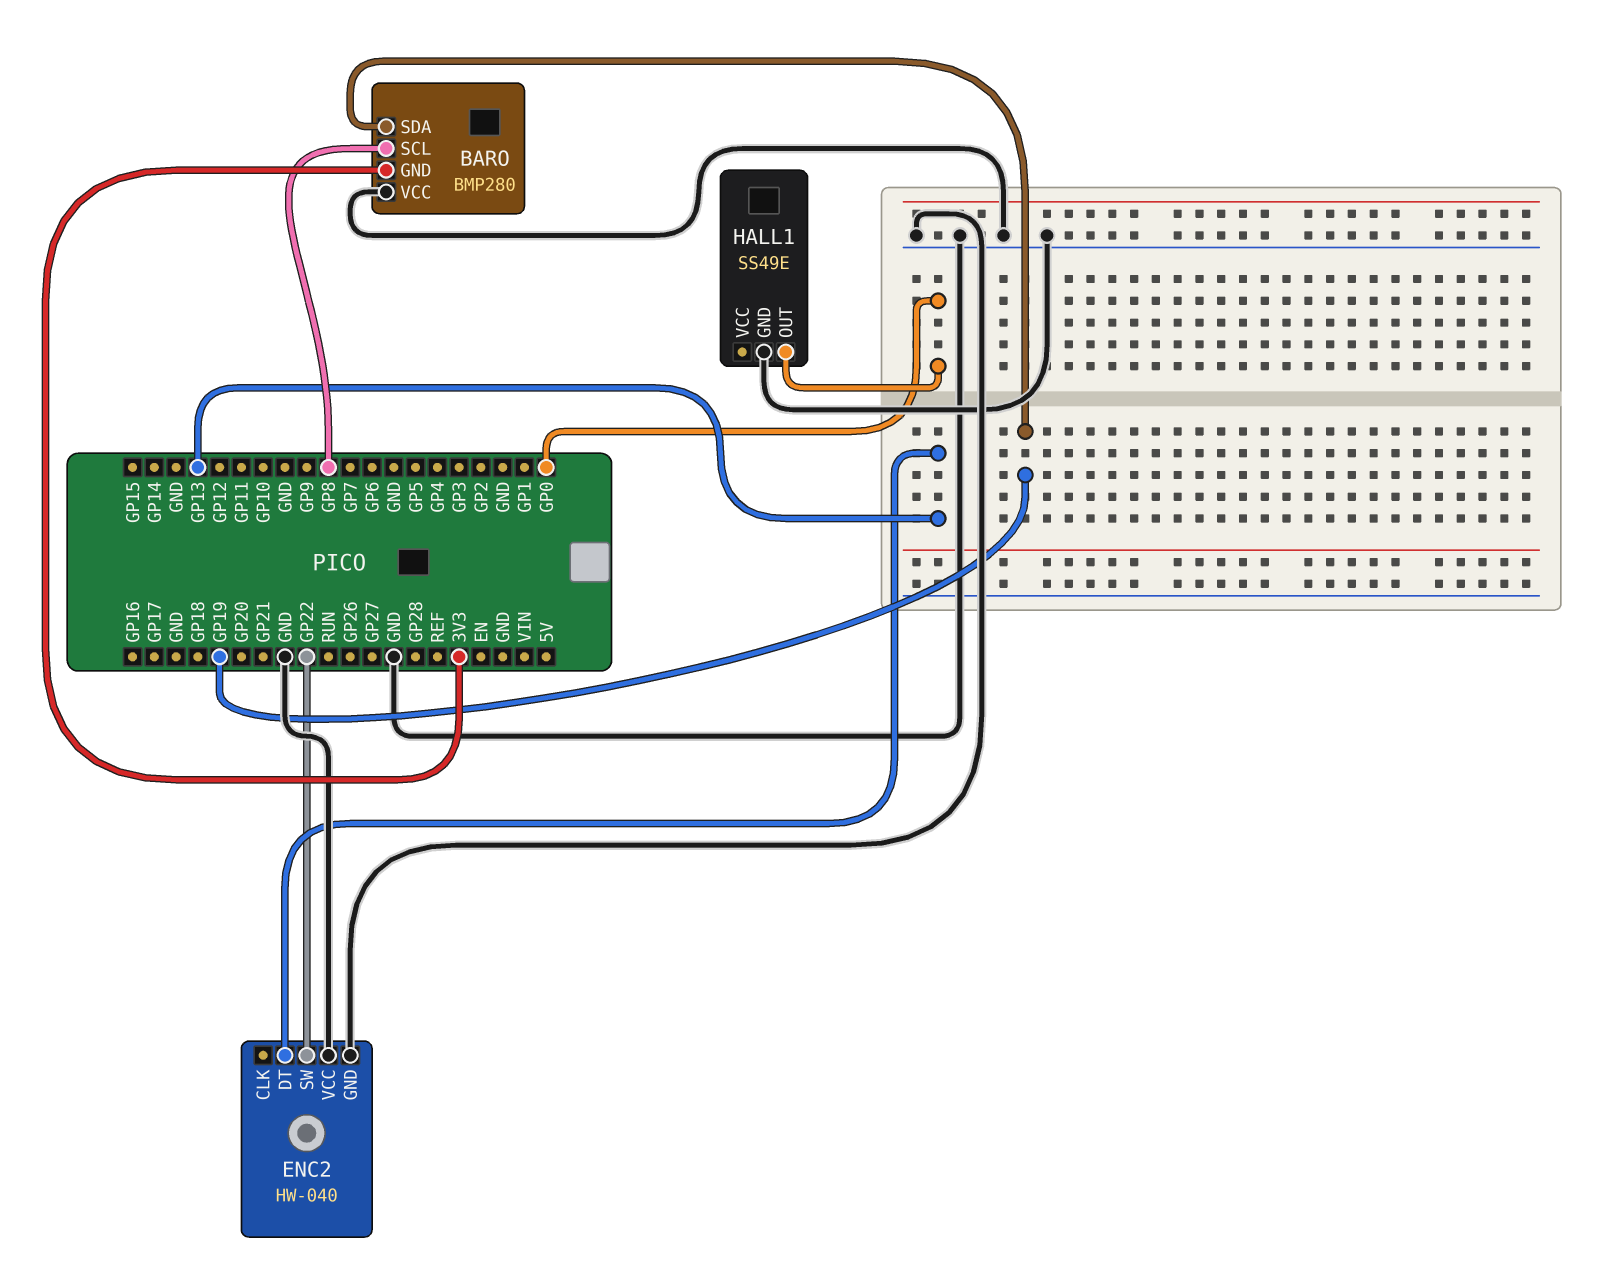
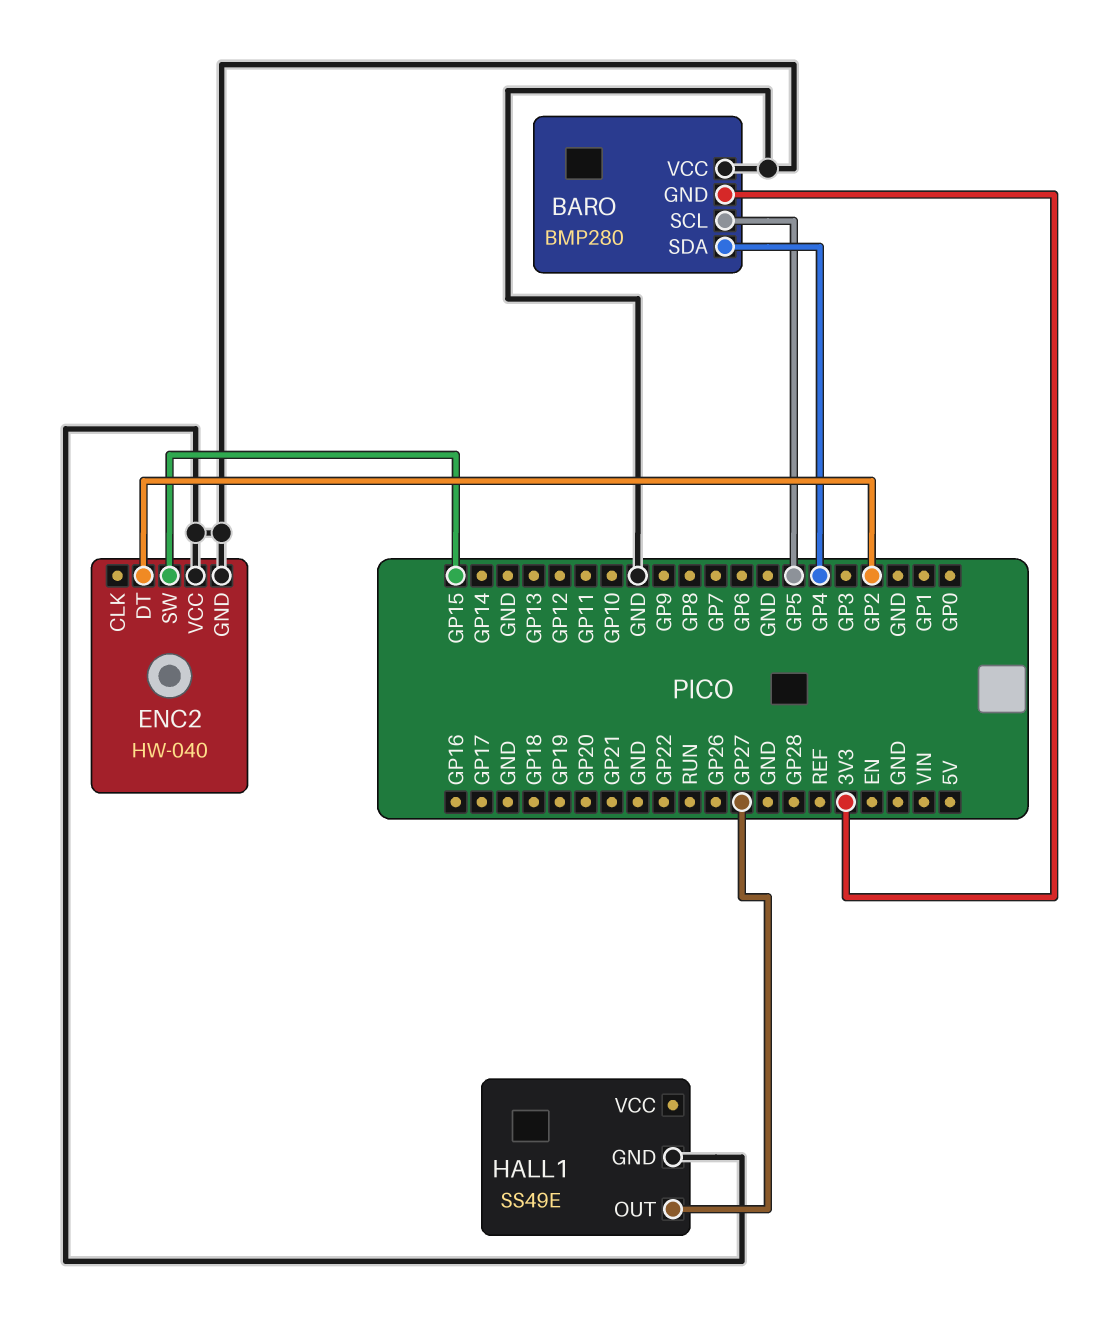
BARO pin SCL: GP8 -> GP5
BARO pin SDA: GP19 -> GP4
ENC2 pin DT: GP13 -> GP2
ENC2 pin SW: GP22 -> GP15
HALL1 pin OUT: GP0 -> GP27

